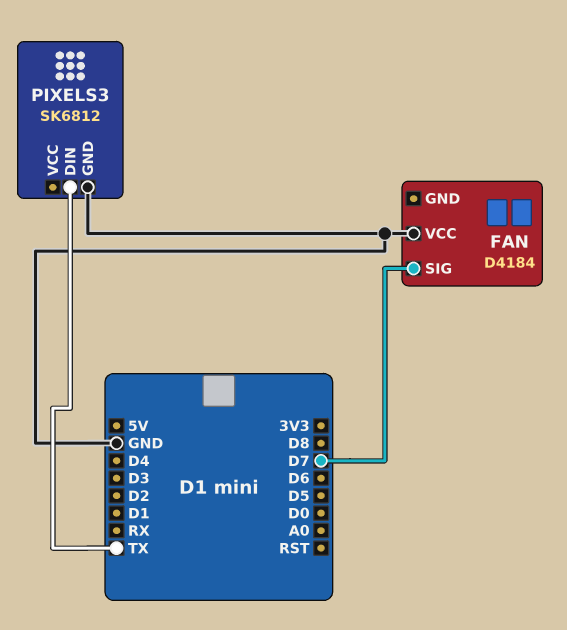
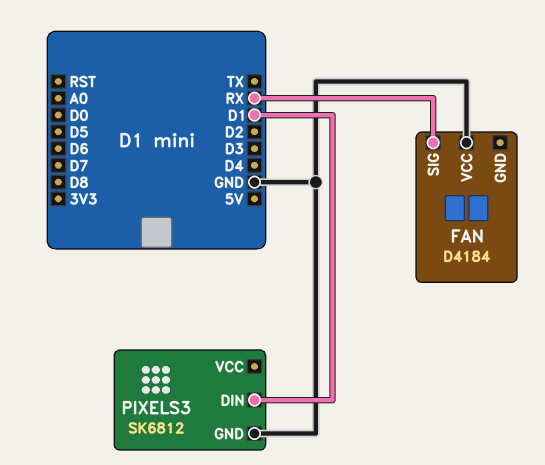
FAN pin SIG: D7 -> RX
PIXELS3 pin DIN: TX -> D1

